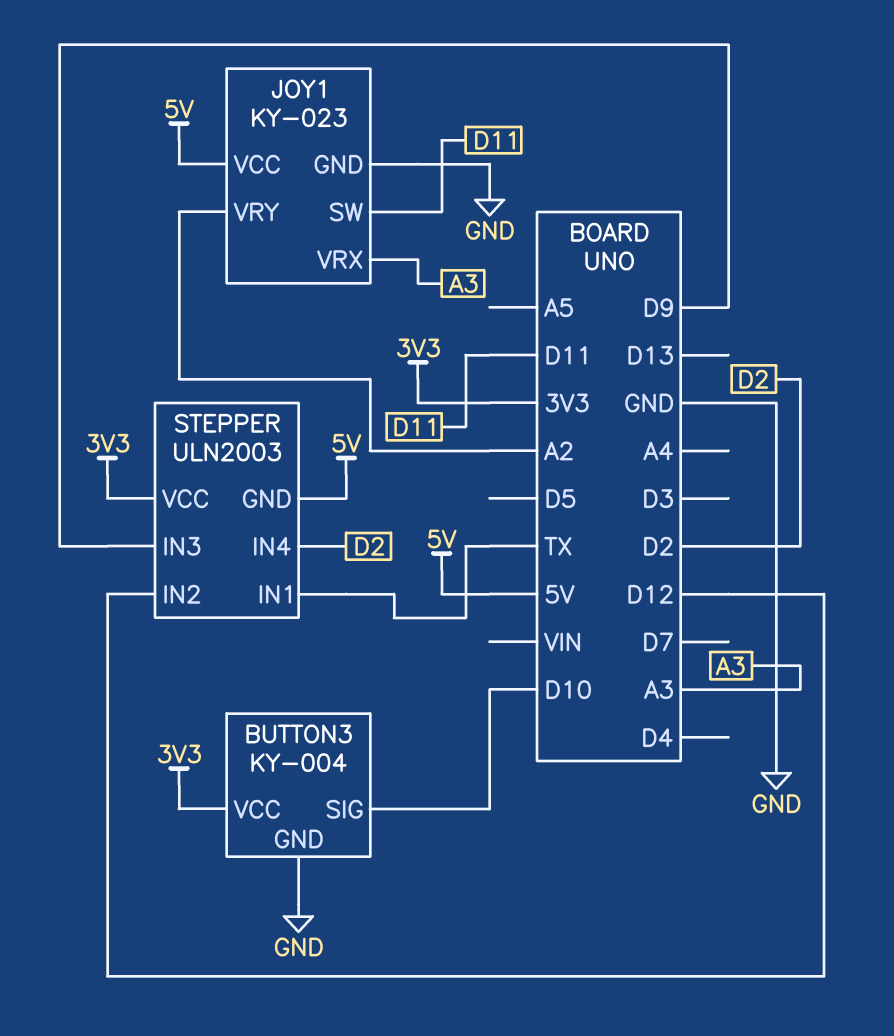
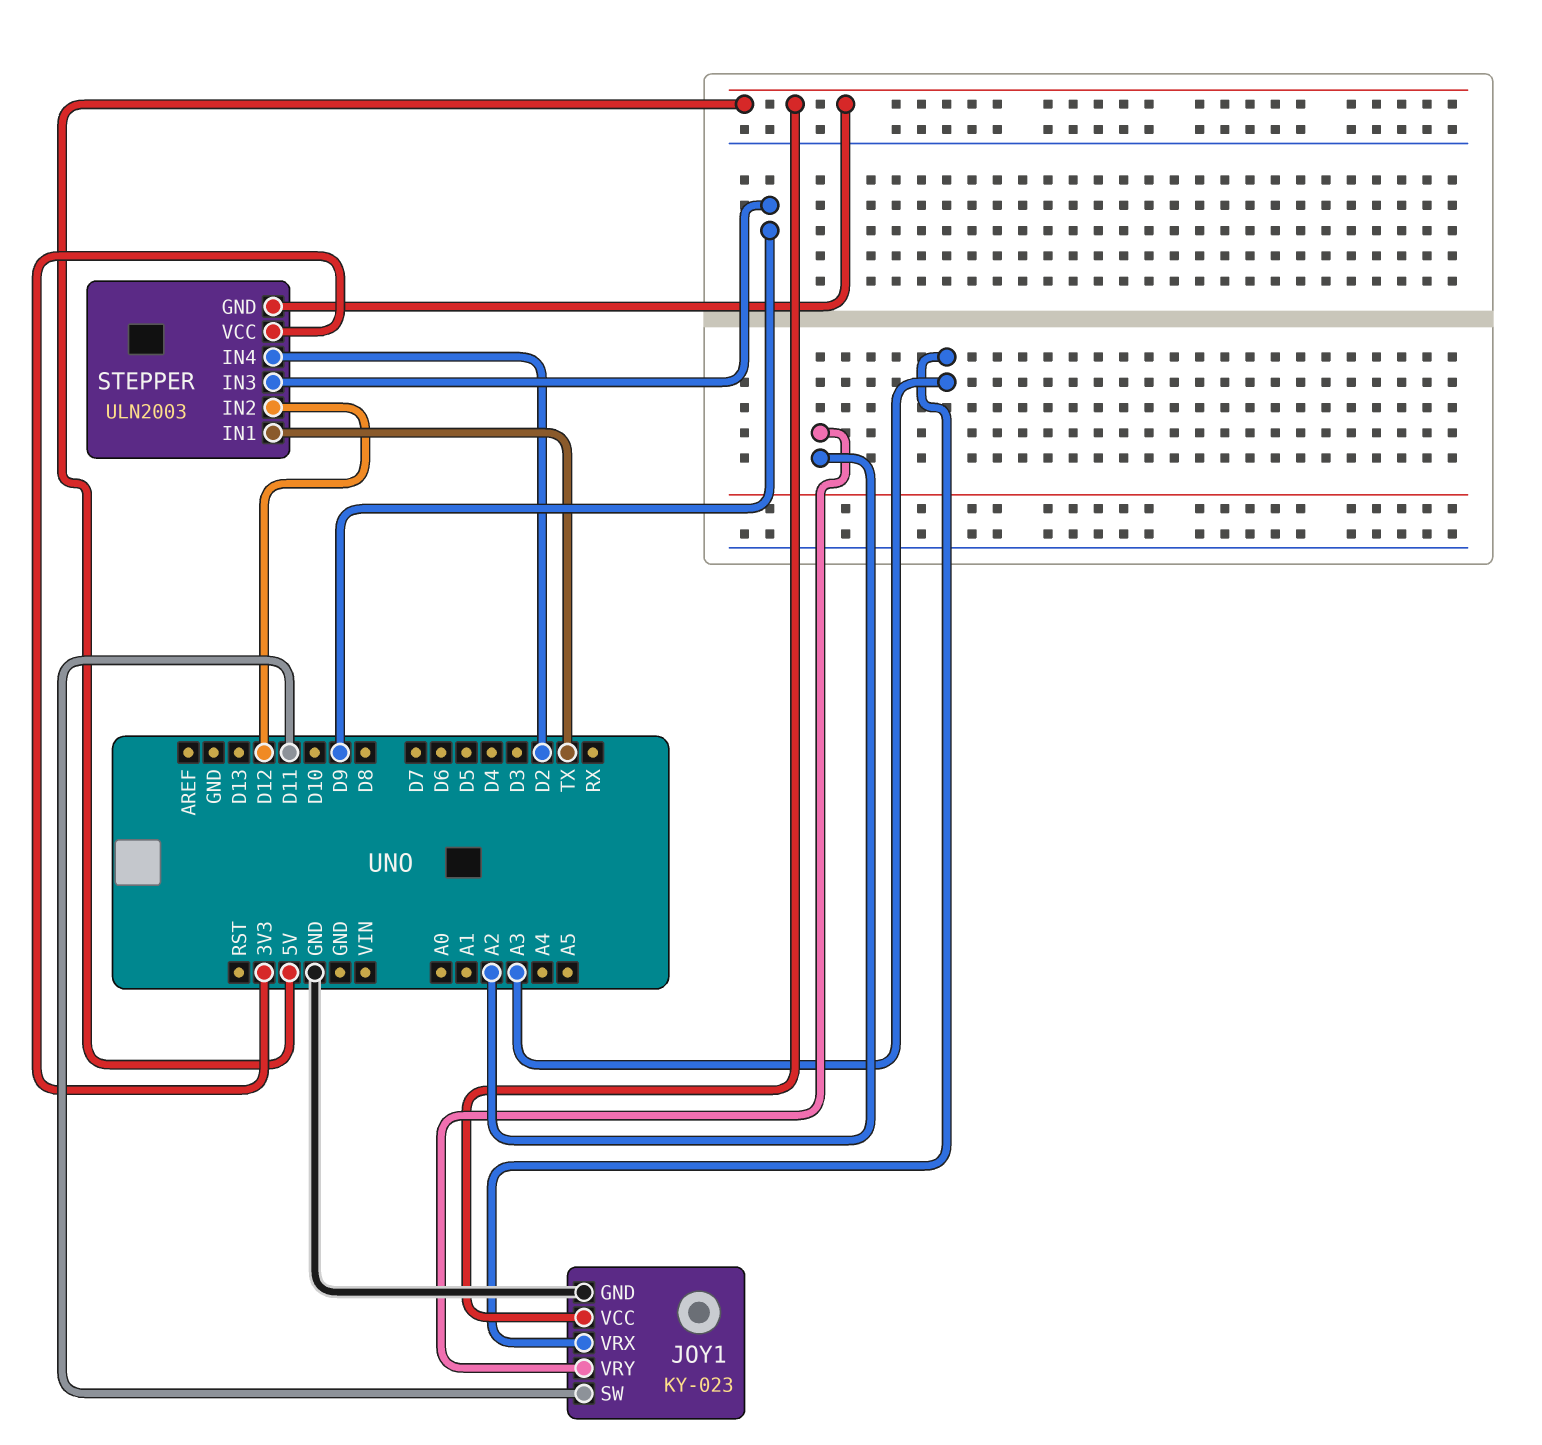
BUTTON3: KY-004 -> none
BUTTON3 pin GND: GND -> none
BUTTON3 pin SIG: D10 -> none
BUTTON3 pin VCC: 3V3 -> none

